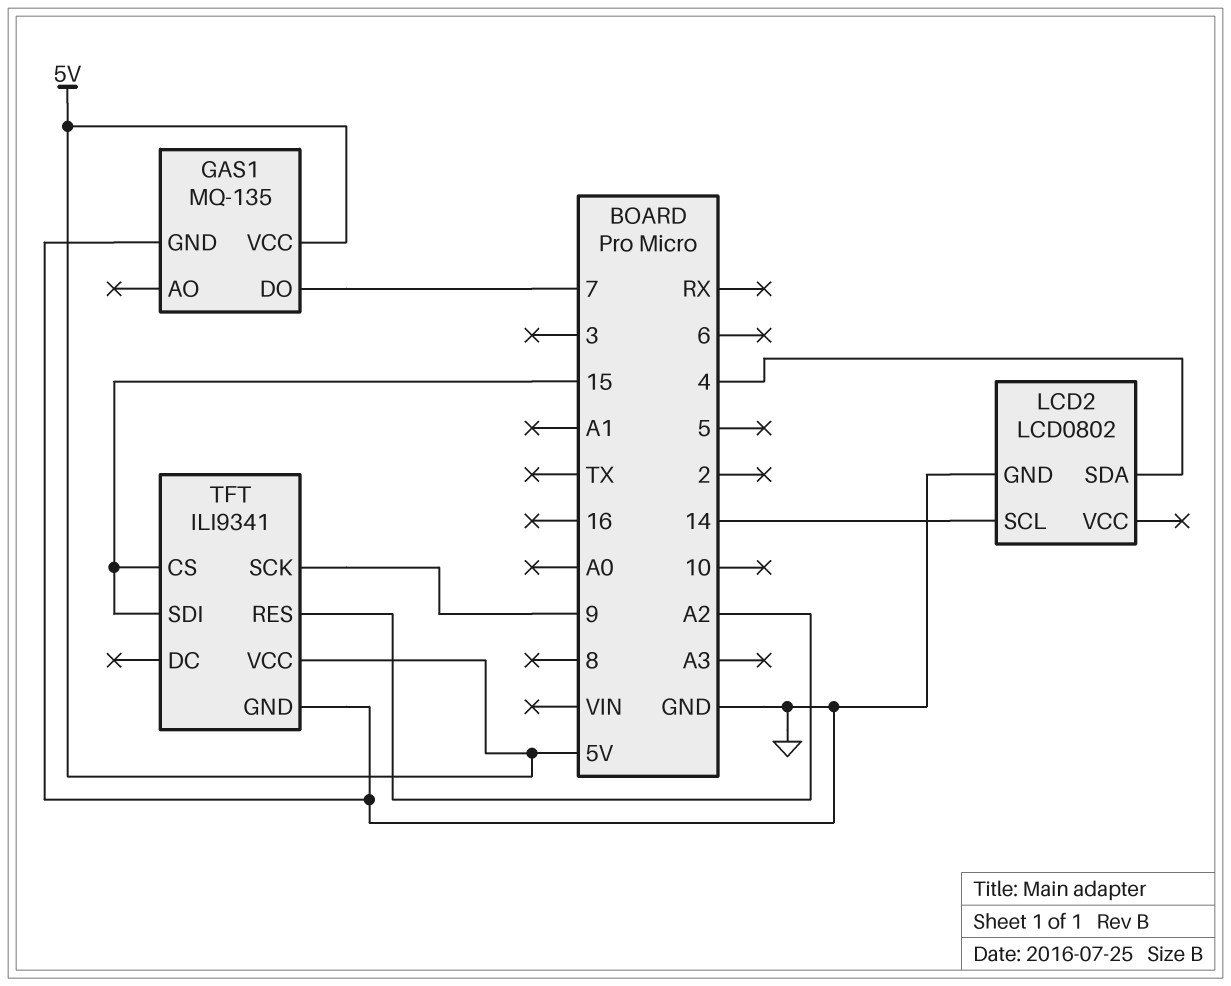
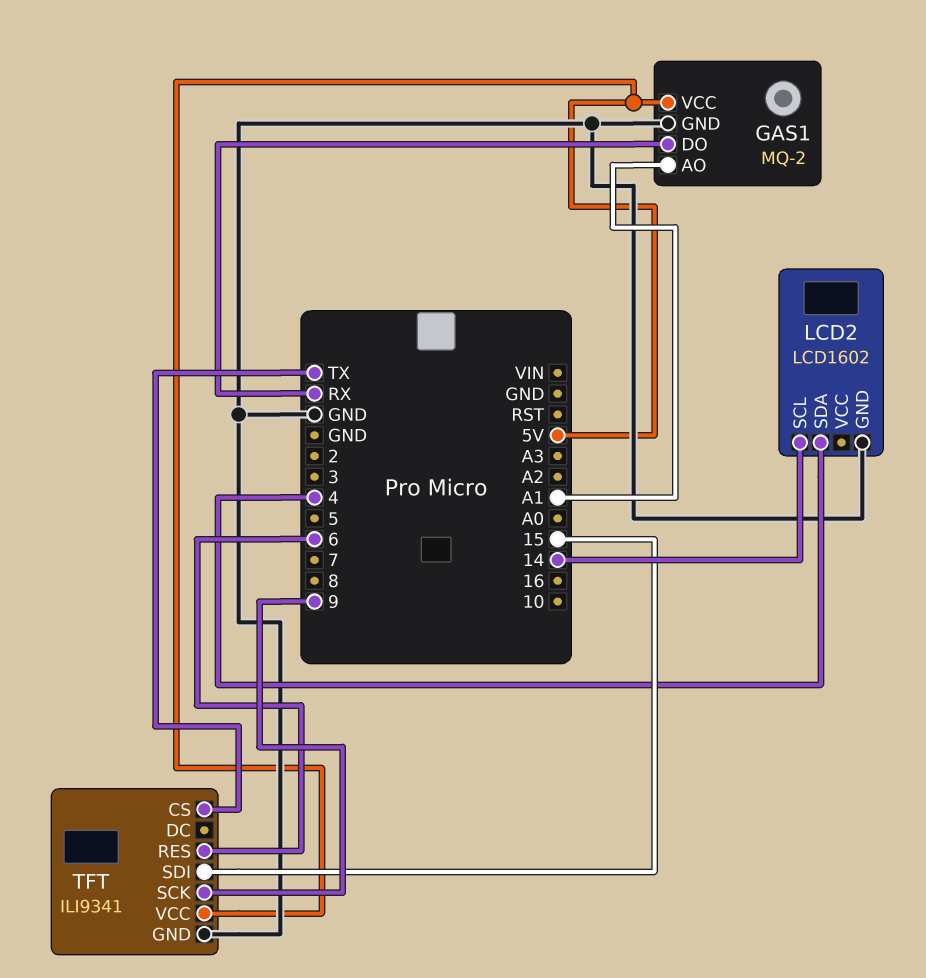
GAS1: MQ-135 -> MQ-2
GAS1 pin AO: none -> A1
GAS1 pin DO: 7 -> RX
LCD2: LCD0802 -> LCD1602
TFT pin CS: 15 -> TX
TFT pin RES: A2 -> 6

